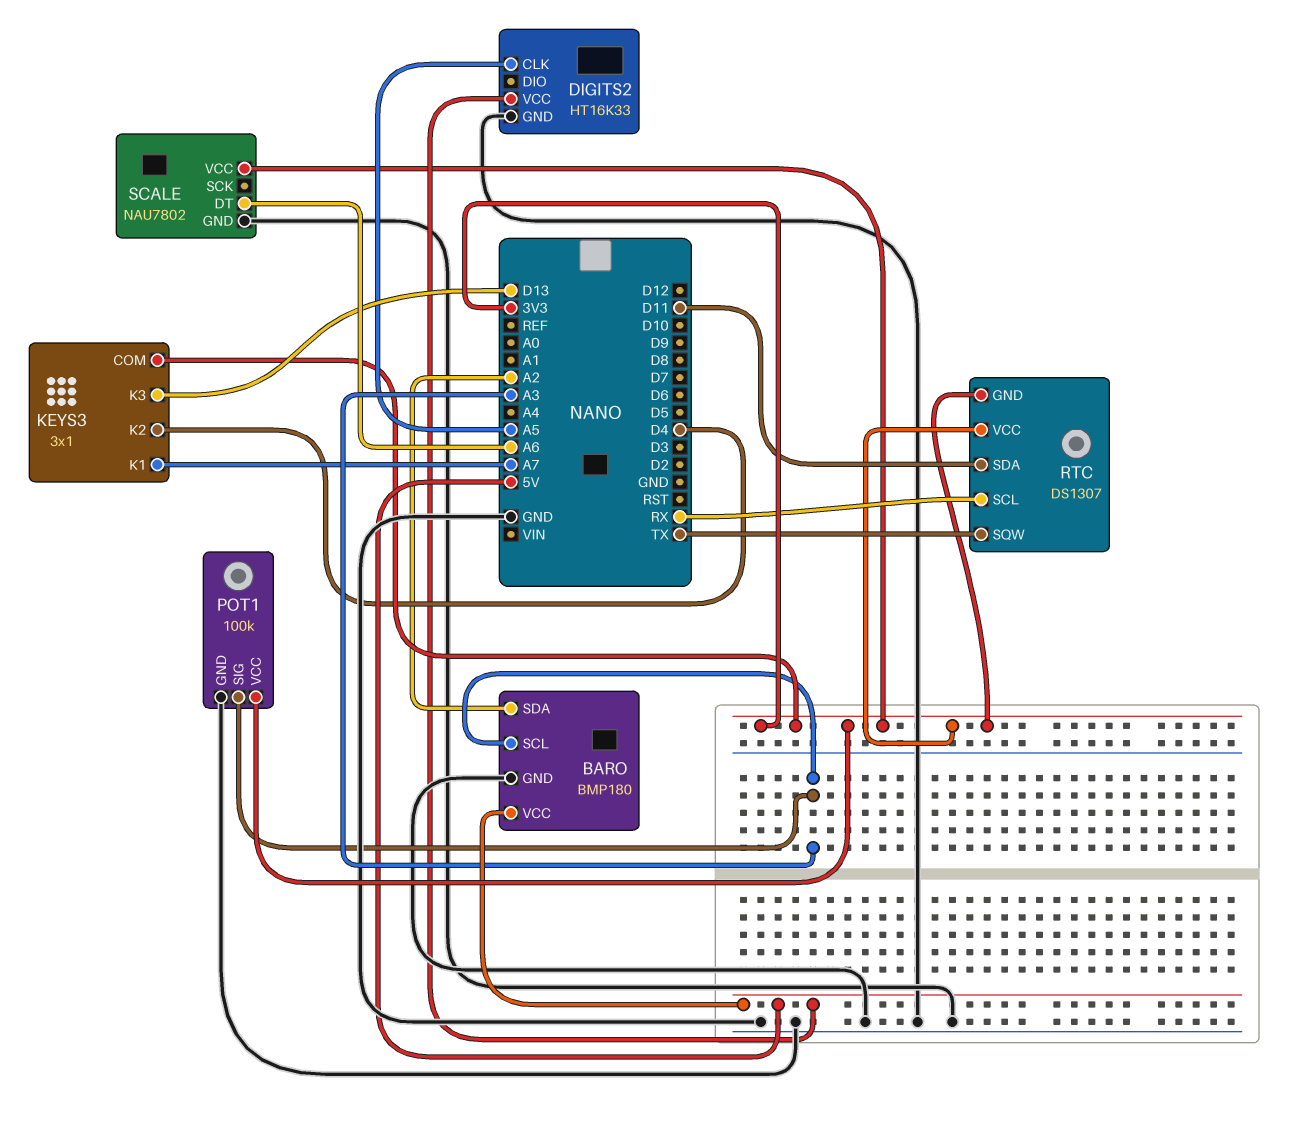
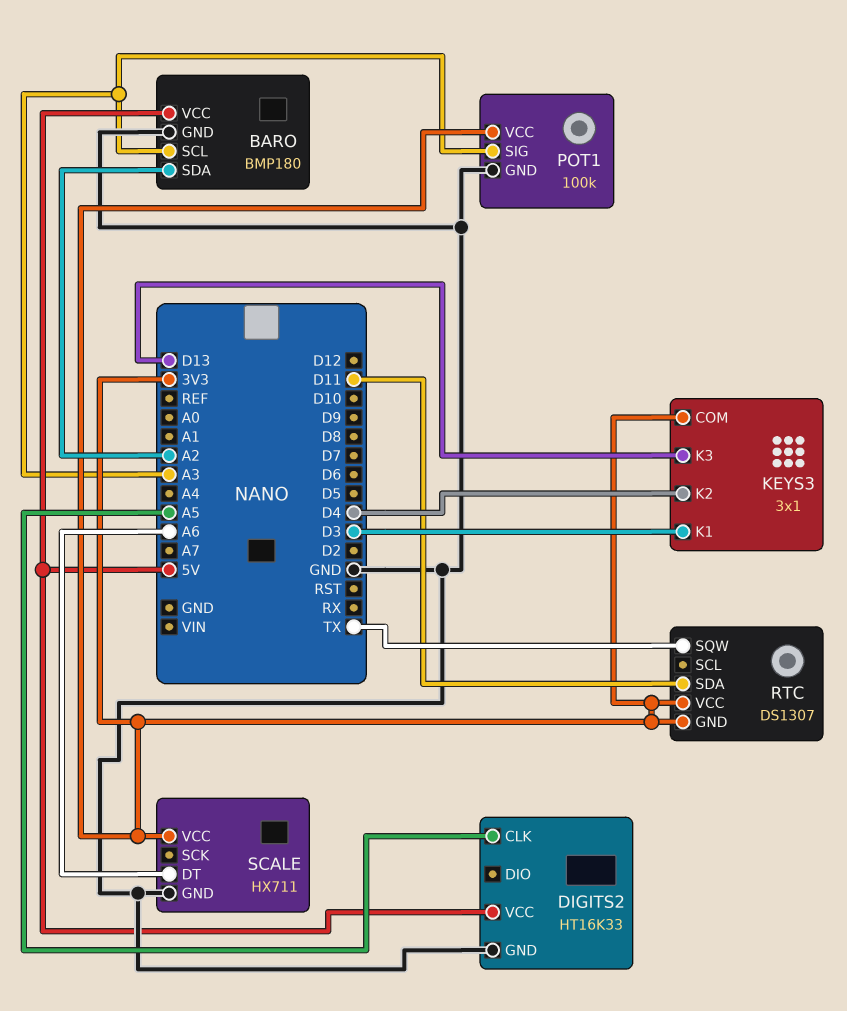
KEYS3 pin K1: A7 -> D3
RTC pin SCL: RX -> none
SCALE: NAU7802 -> HX711

